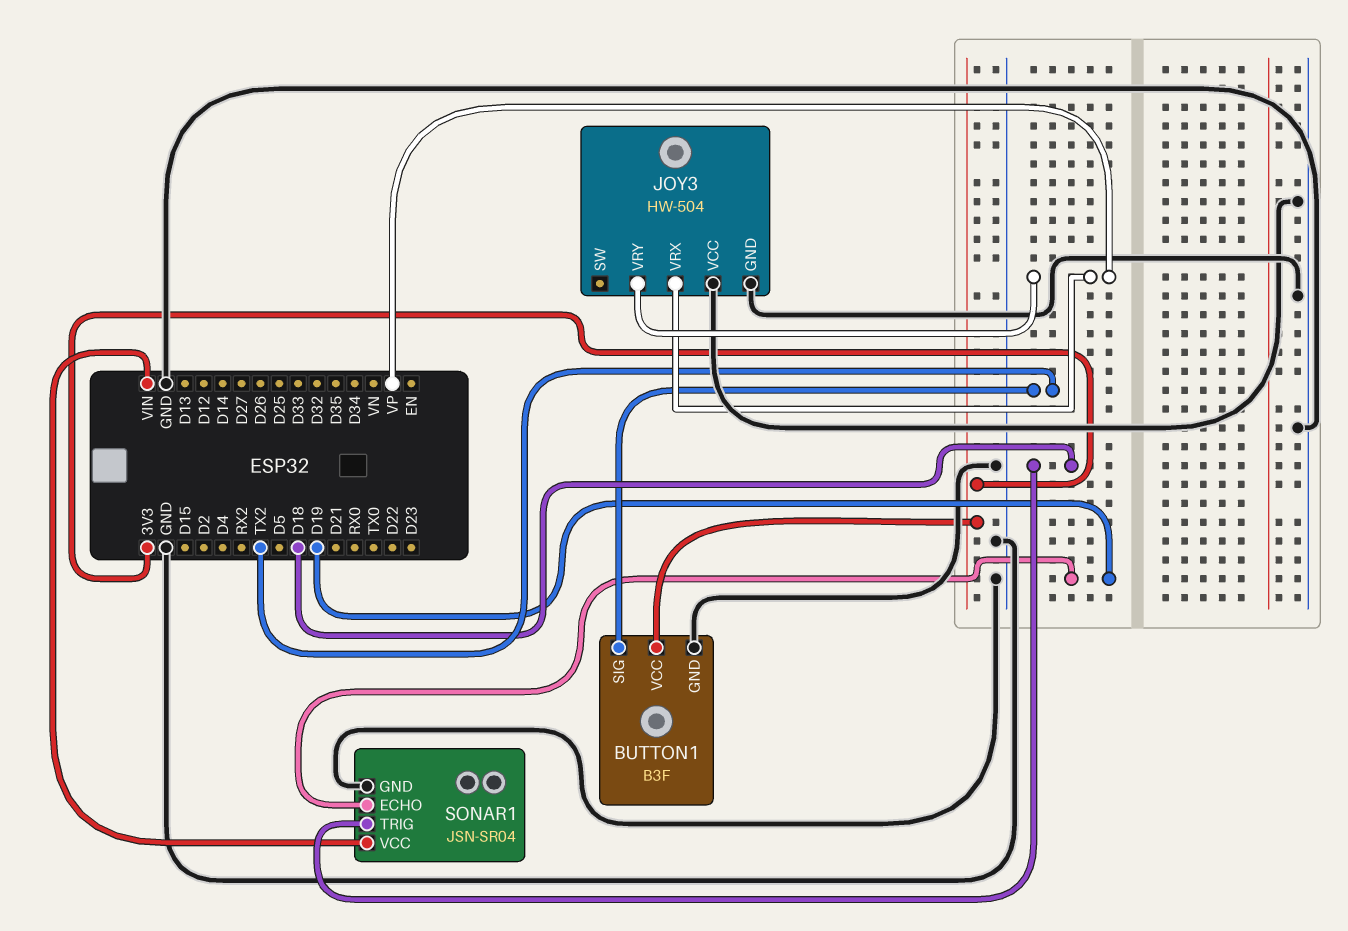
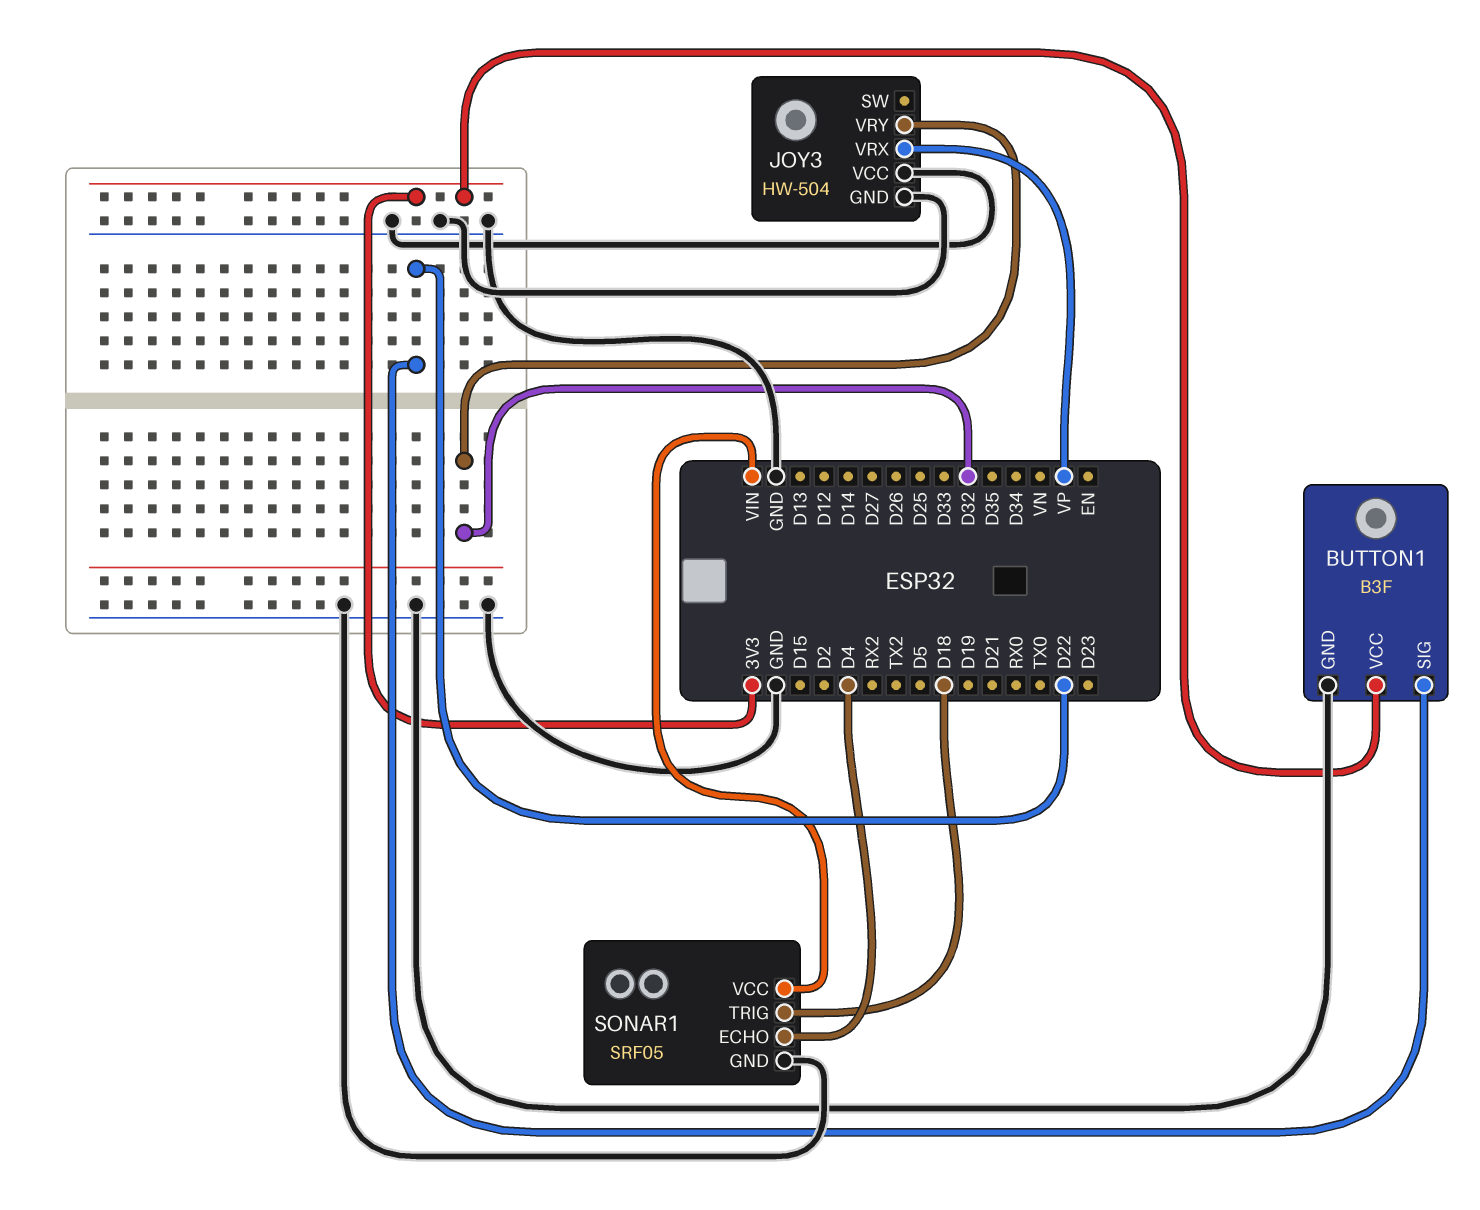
BUTTON1 pin SIG: TX2 -> D22
JOY3 pin VRY: VP -> D32
SONAR1: JSN-SR04 -> SRF05
SONAR1 pin ECHO: D19 -> D4

